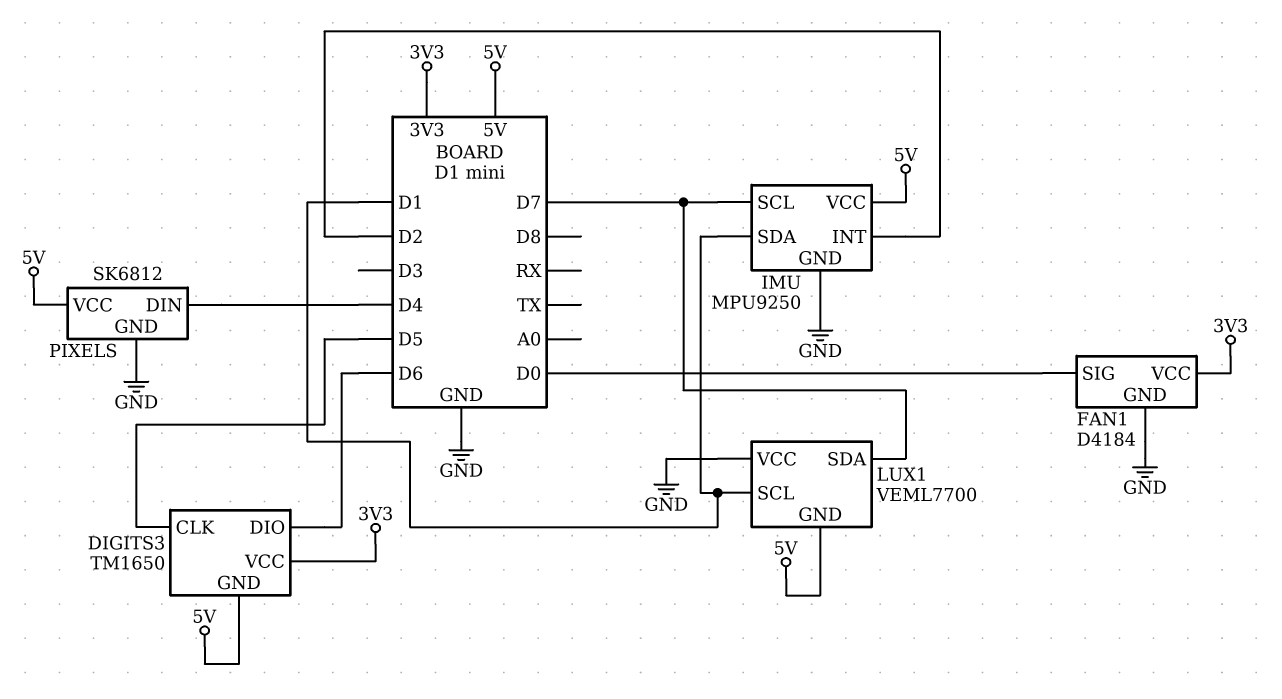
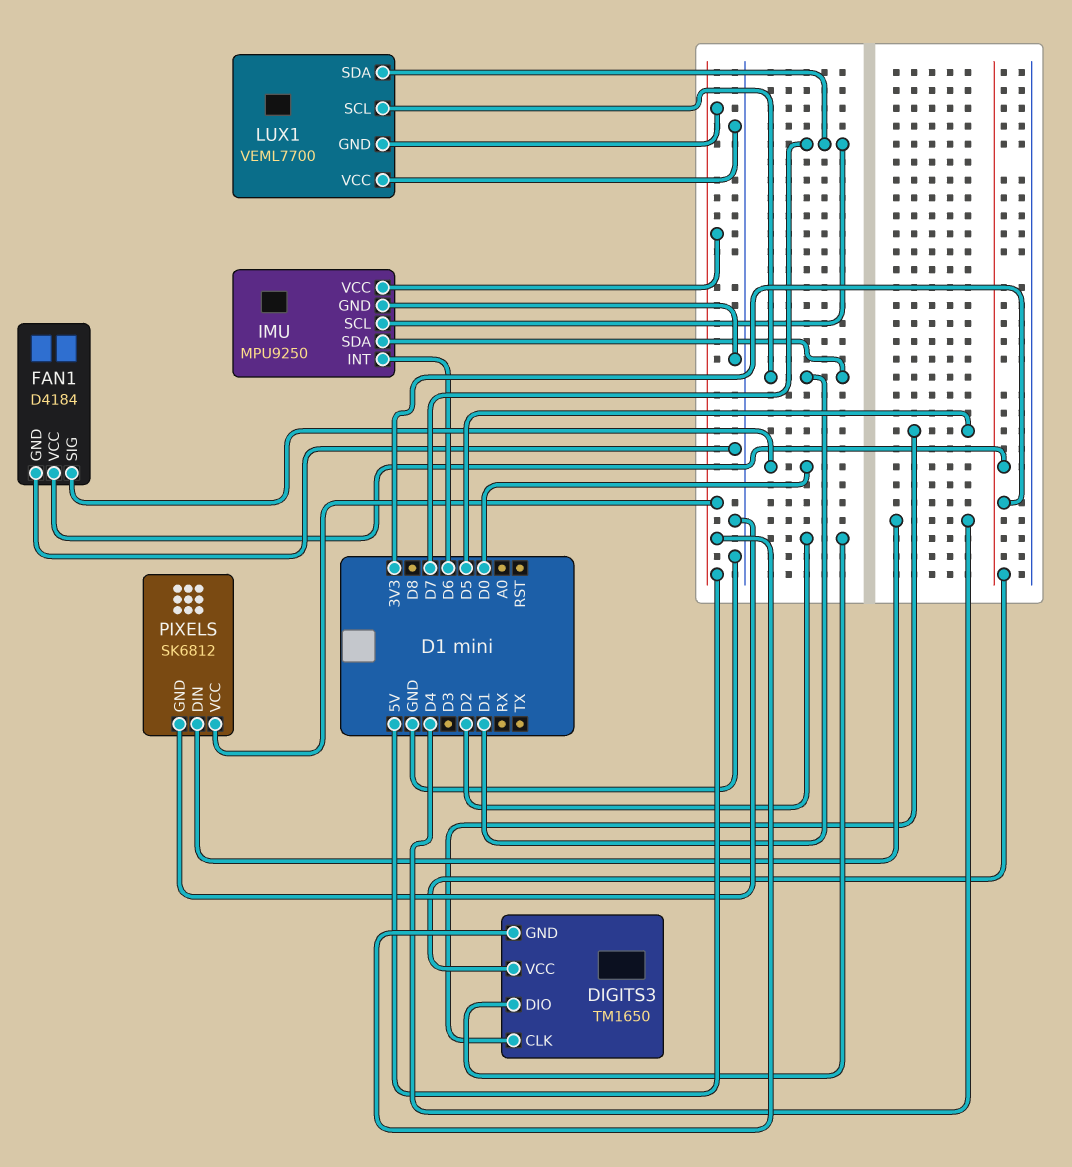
DIGITS3 pin DIO: D6 -> D2
IMU pin INT: D2 -> D6

